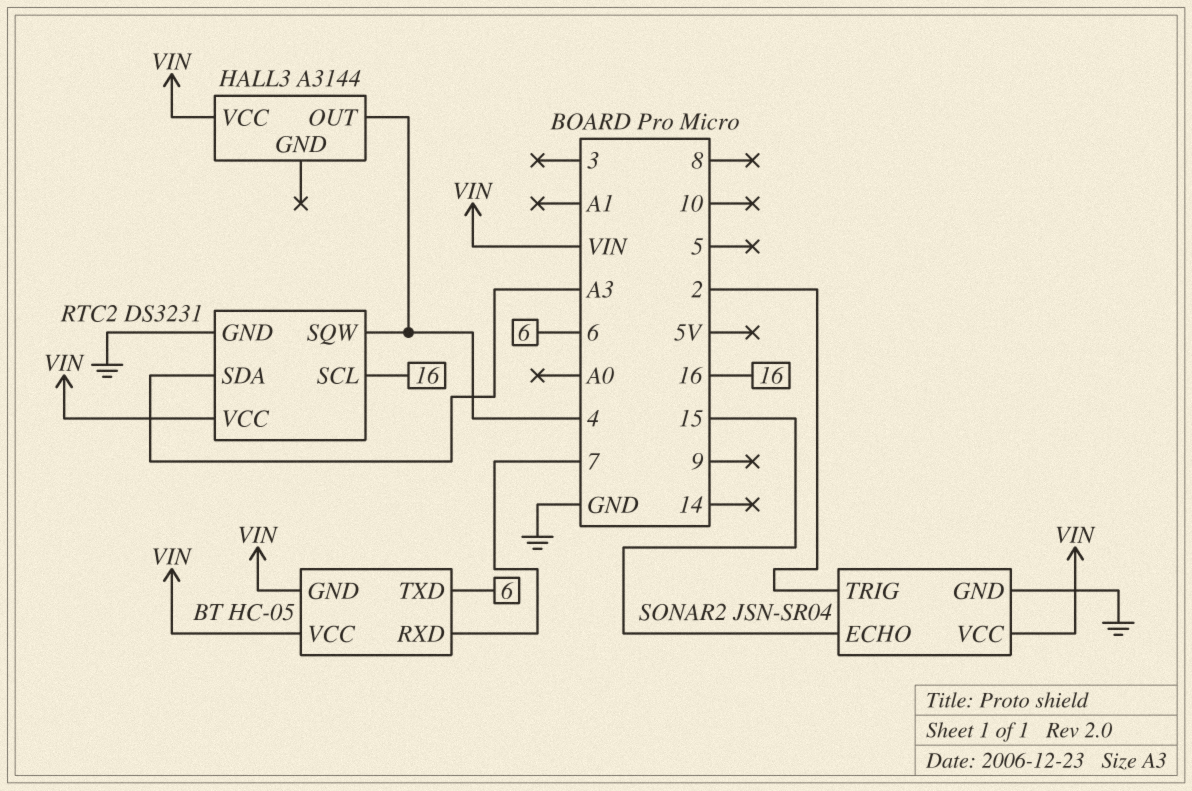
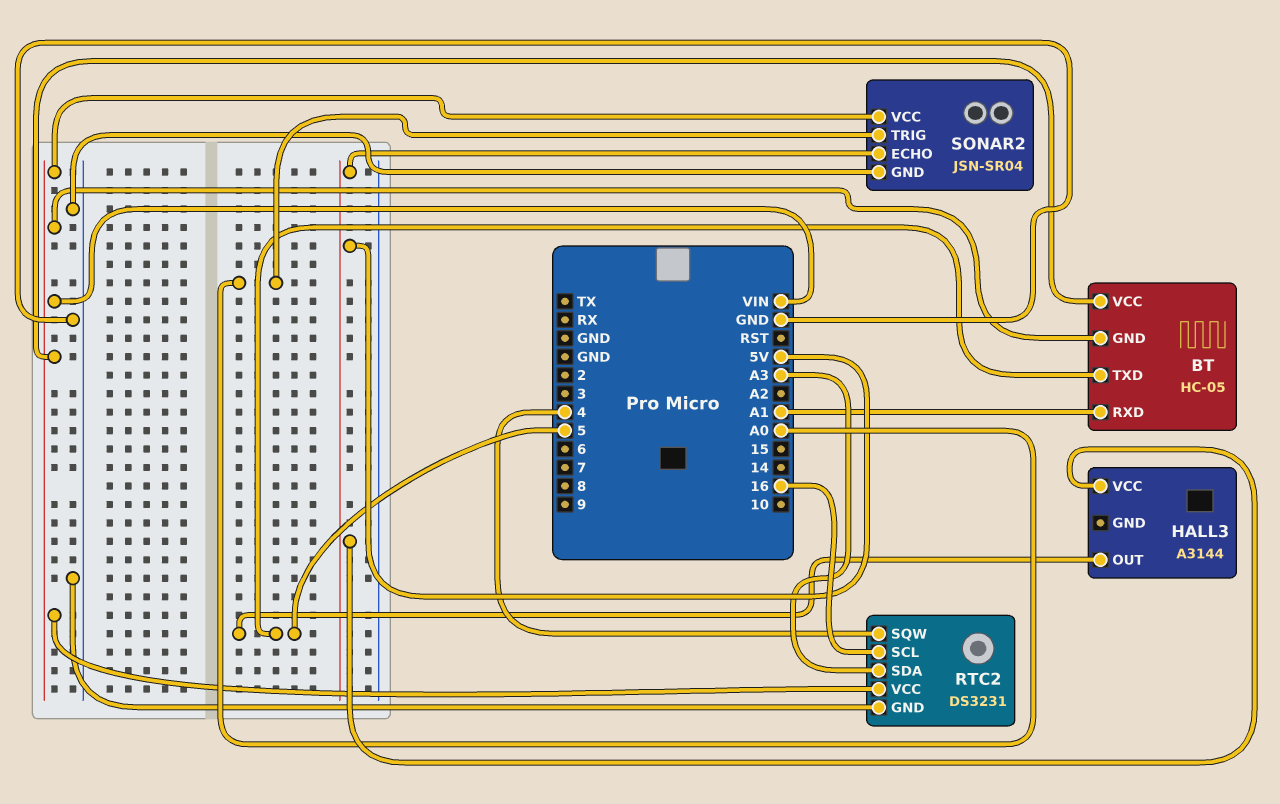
BT pin RXD: 7 -> A1
BT pin TXD: 6 -> 5
HALL3 pin OUT: 4 -> 5
HALL3 pin VCC: VIN -> 5V
SONAR2 pin ECHO: 15 -> 5V
SONAR2 pin TRIG: 2 -> A0

